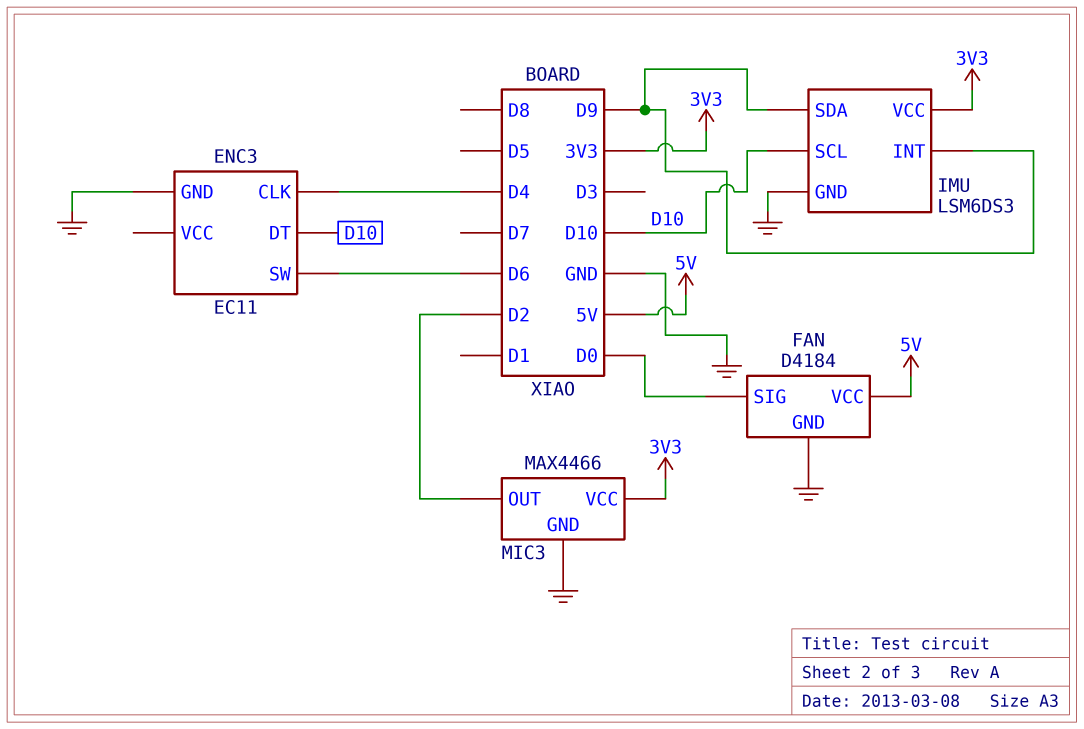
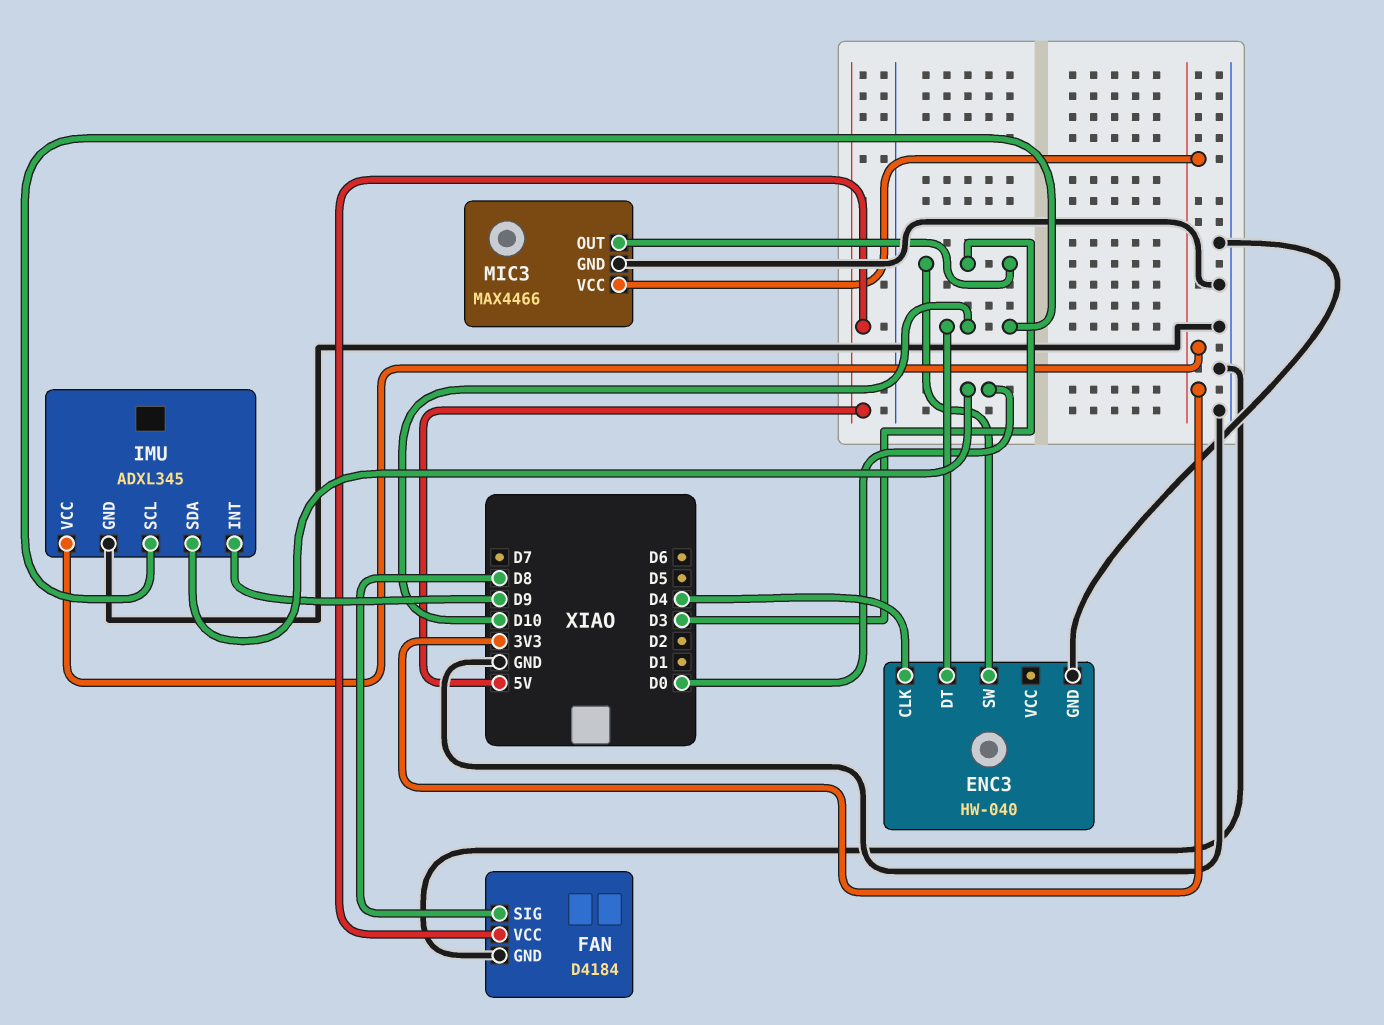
ENC3: EC11 -> HW-040
ENC3 pin SW: D6 -> D3
FAN pin SIG: D0 -> D8
IMU: LSM6DS3 -> ADXL345
IMU pin SDA: D9 -> D0
MIC3 pin OUT: D2 -> D3

